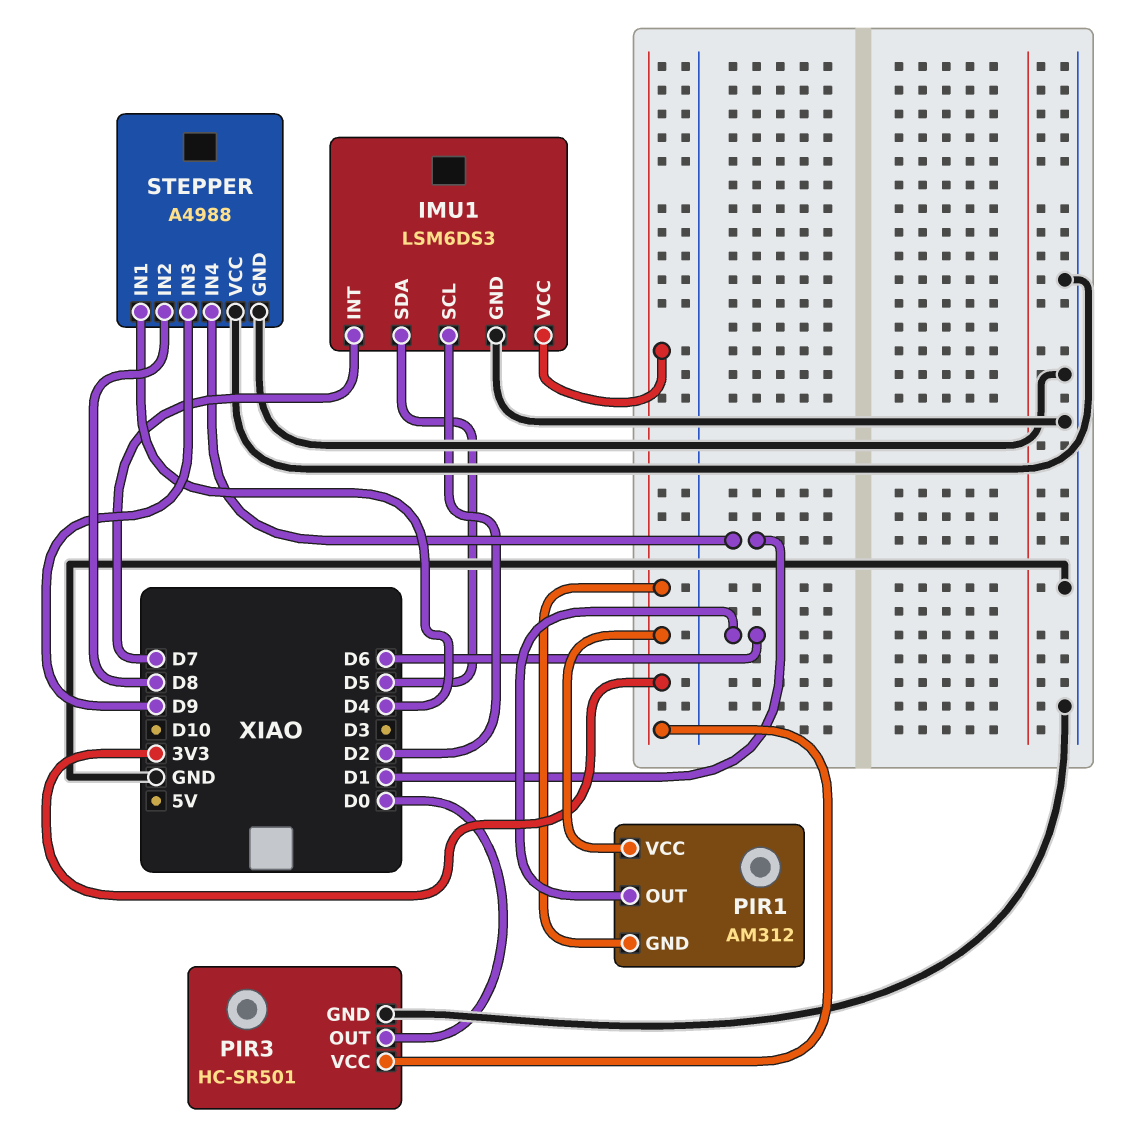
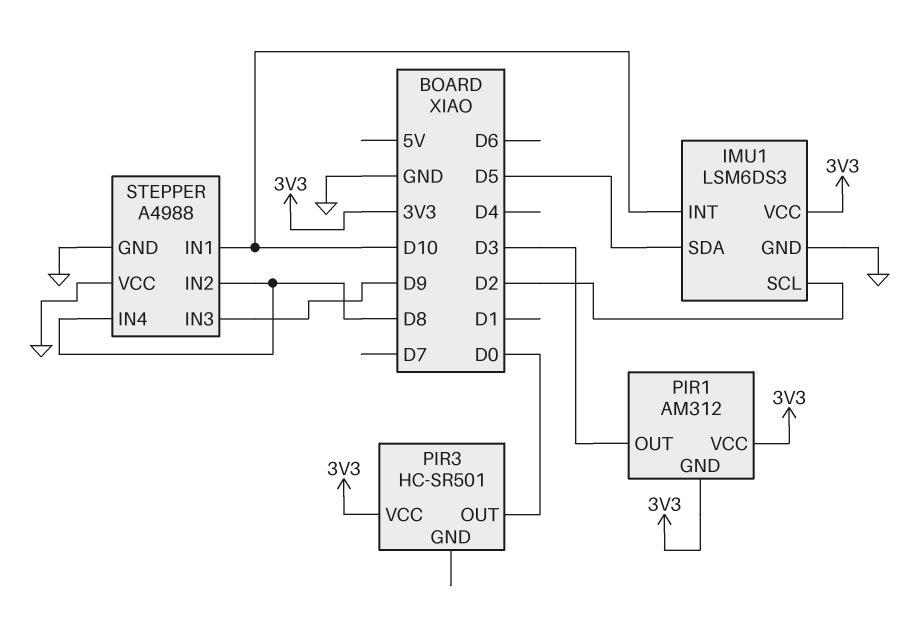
IMU1 pin INT: D7 -> D10
PIR1 pin OUT: D6 -> D3
PIR3 pin GND: GND -> none
STEPPER pin IN1: D4 -> D10
STEPPER pin IN4: D1 -> D8

